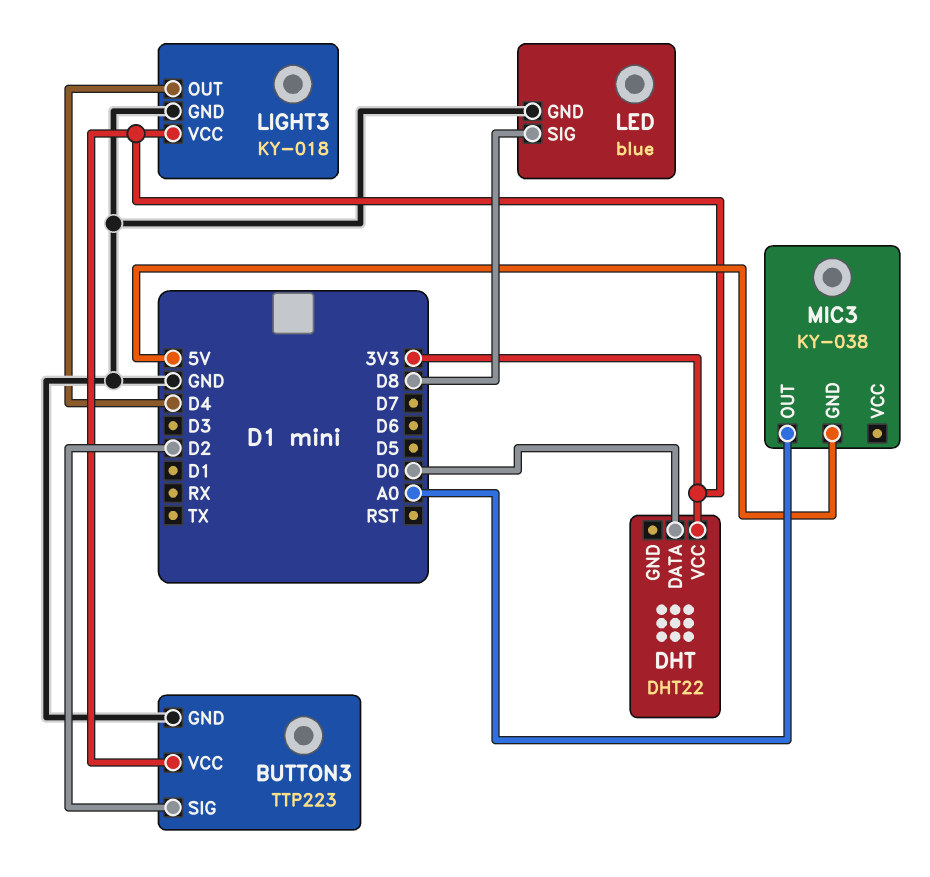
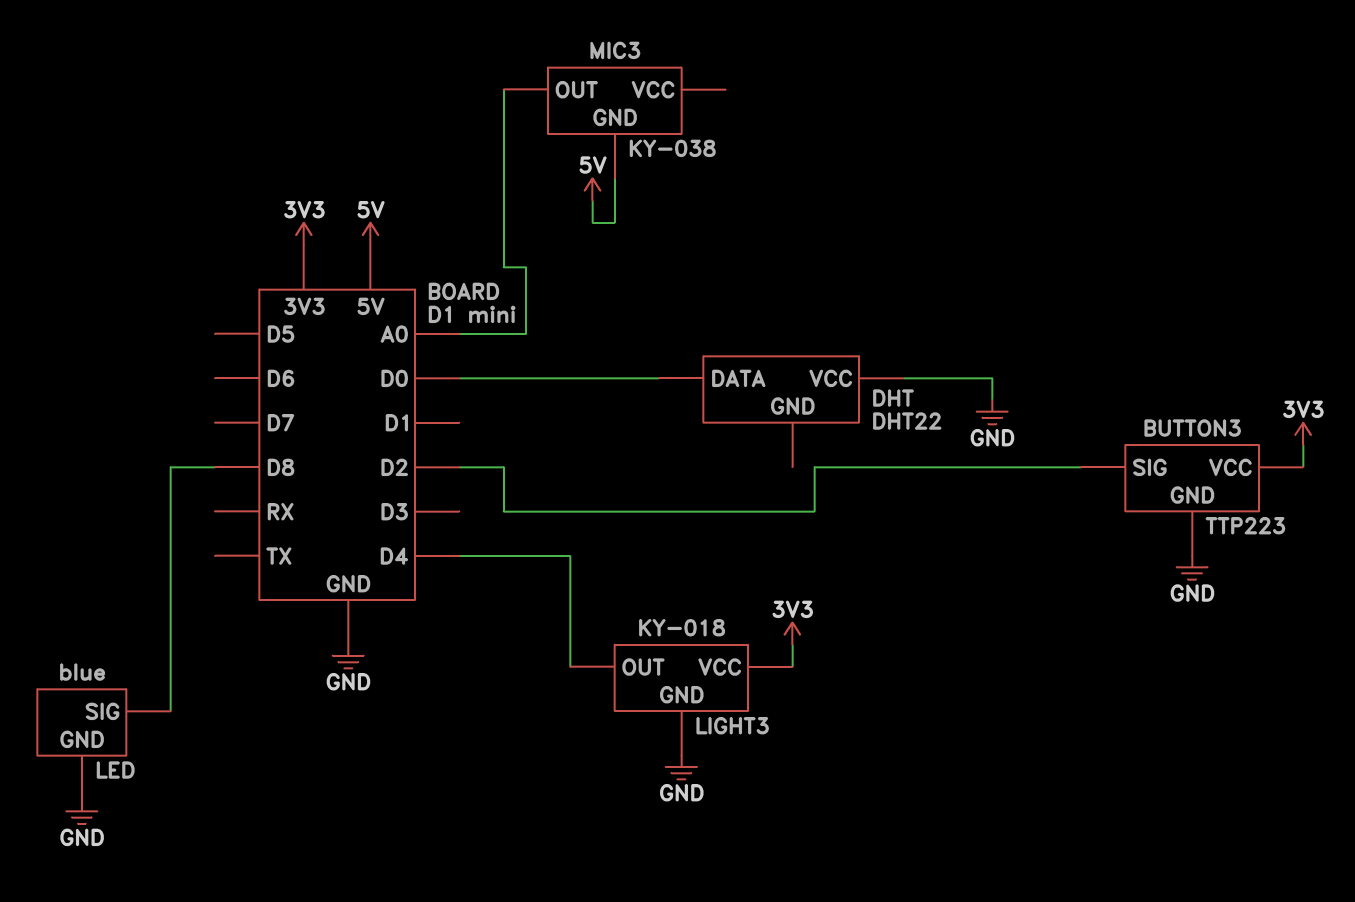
DHT pin VCC: 3V3 -> GND

